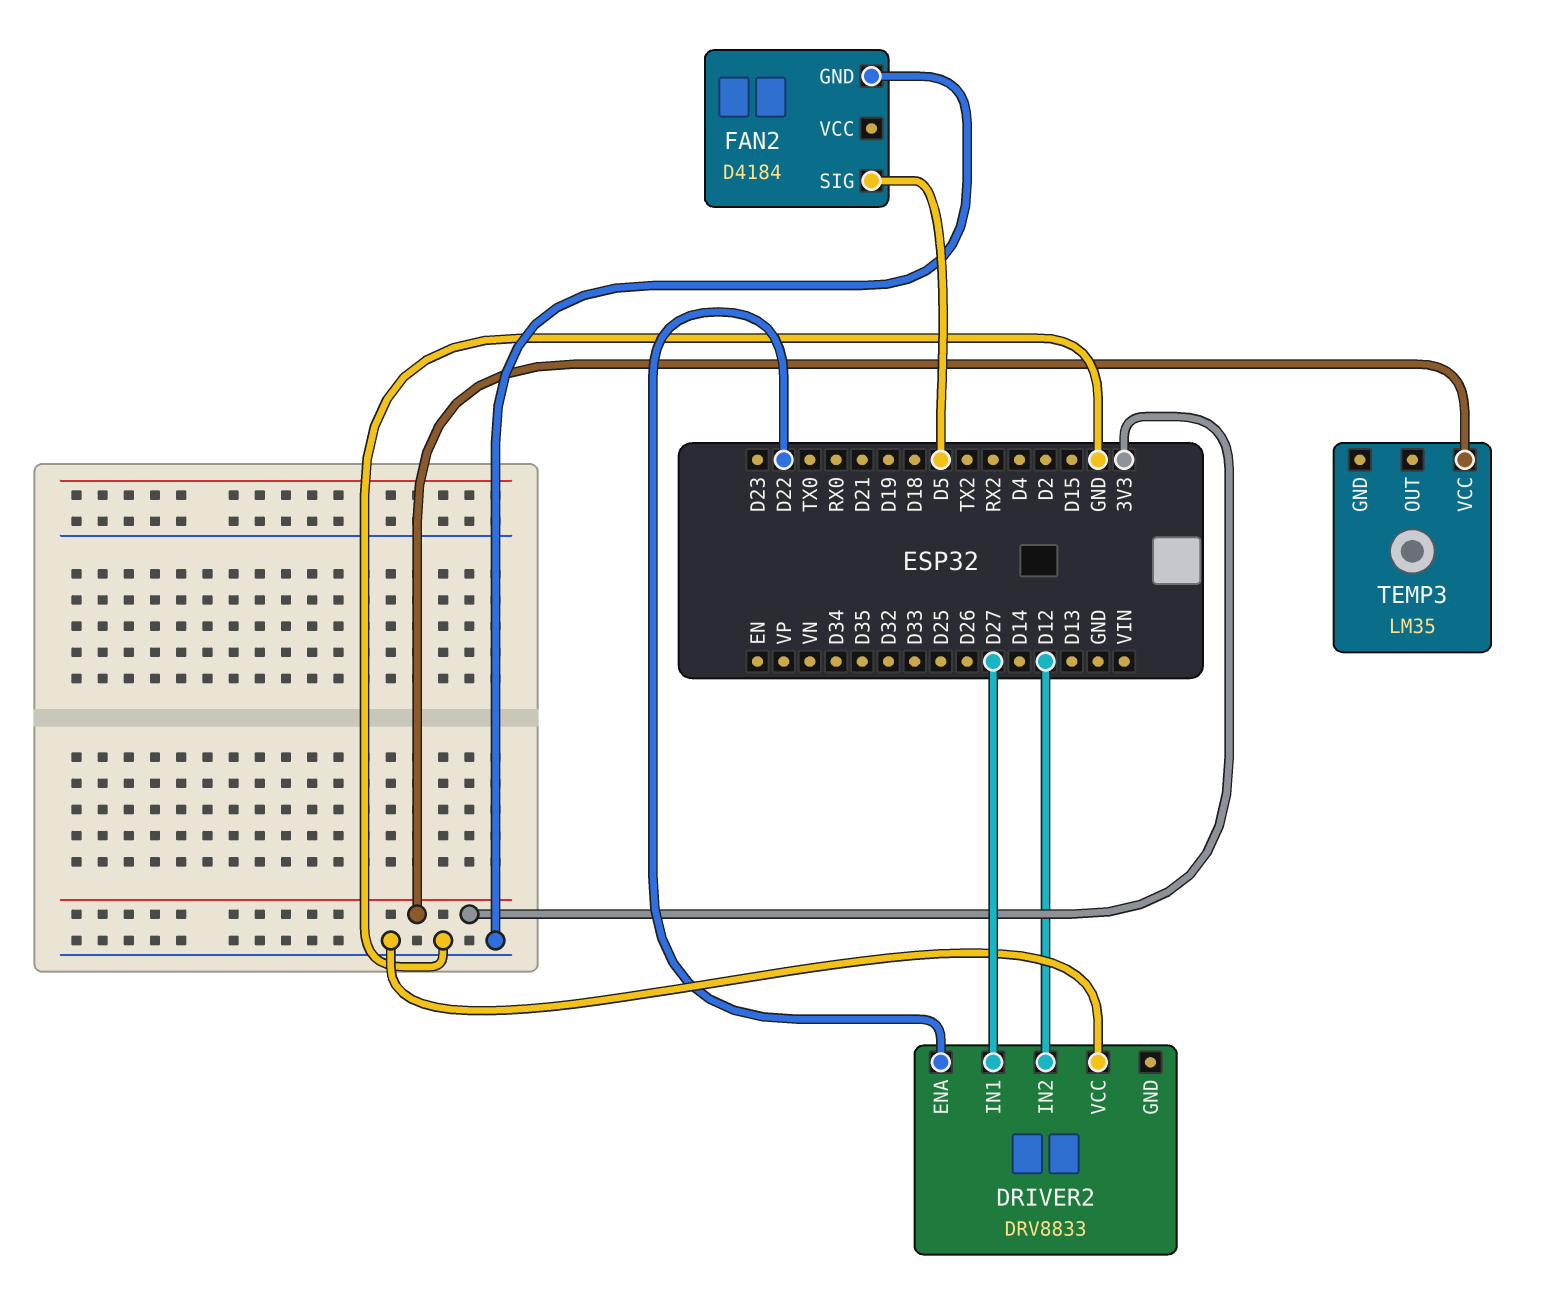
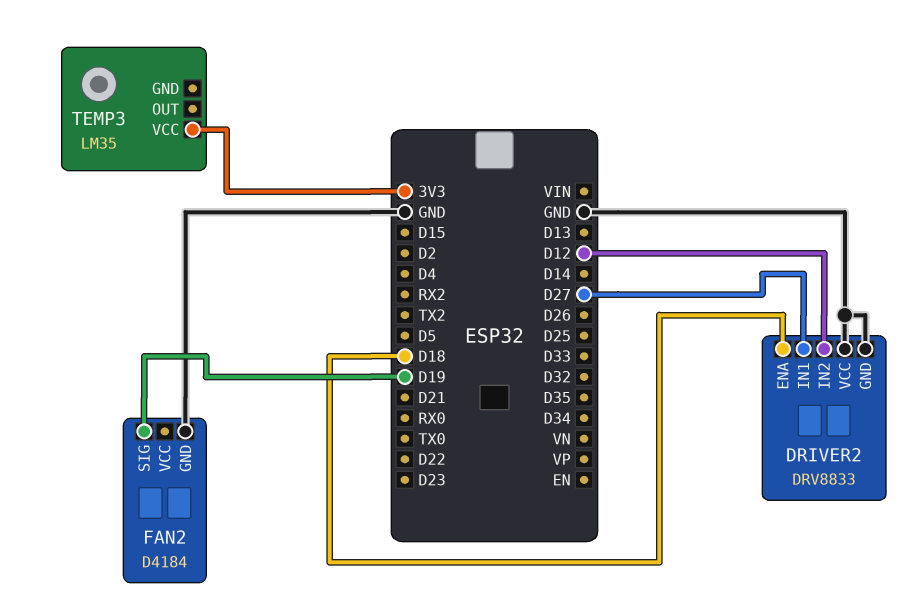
DRIVER2 pin ENA: D22 -> D18
DRIVER2 pin GND: none -> GND
FAN2 pin SIG: D5 -> D19

